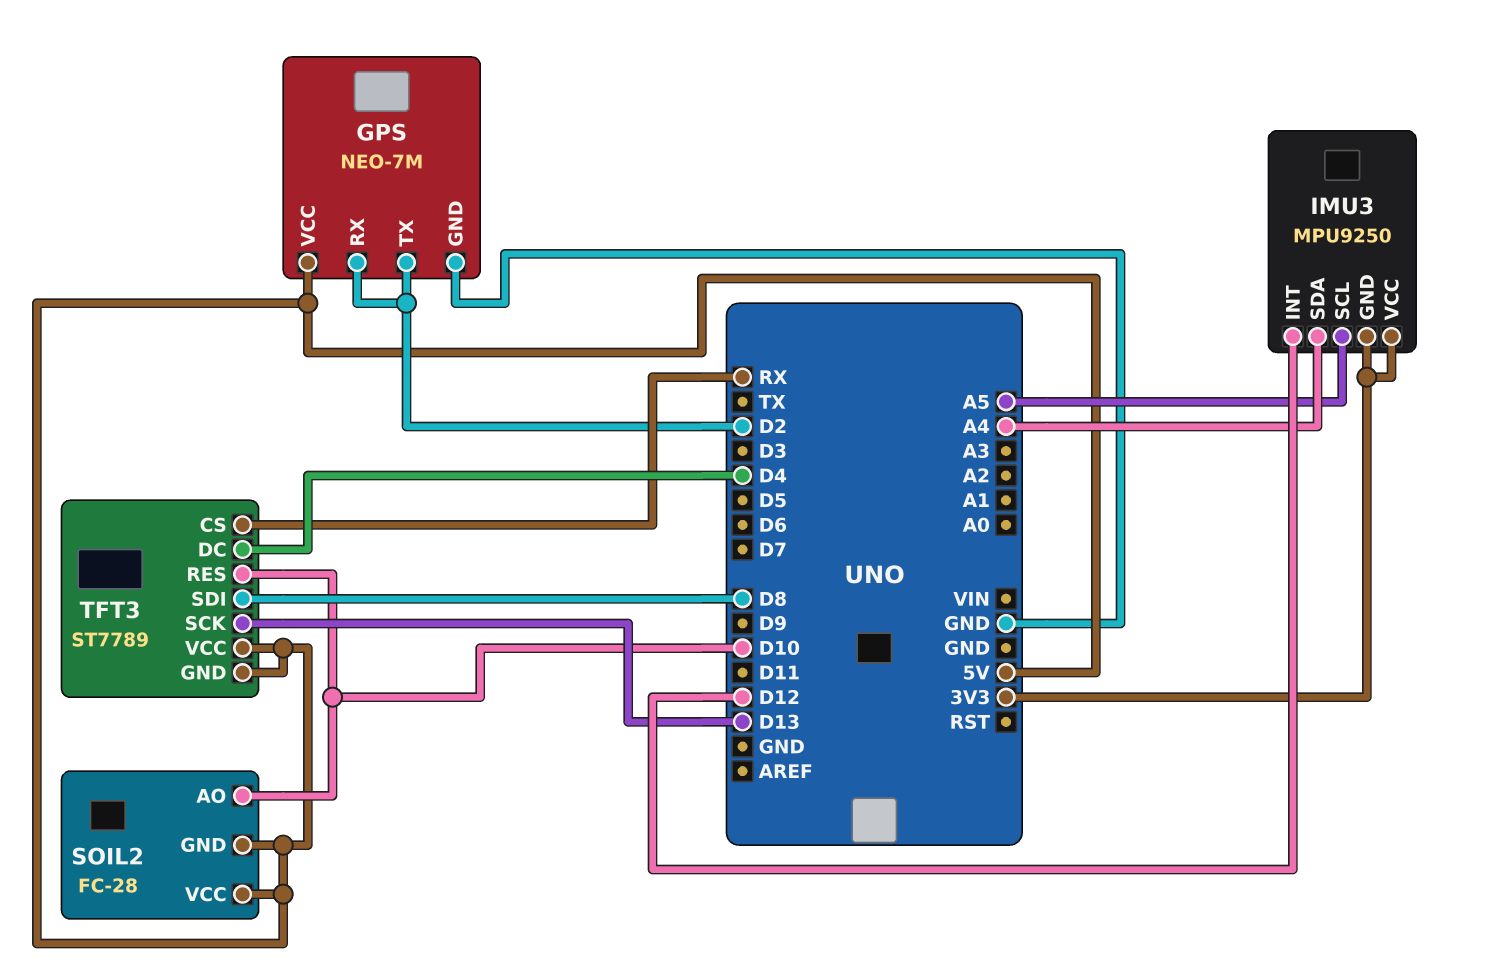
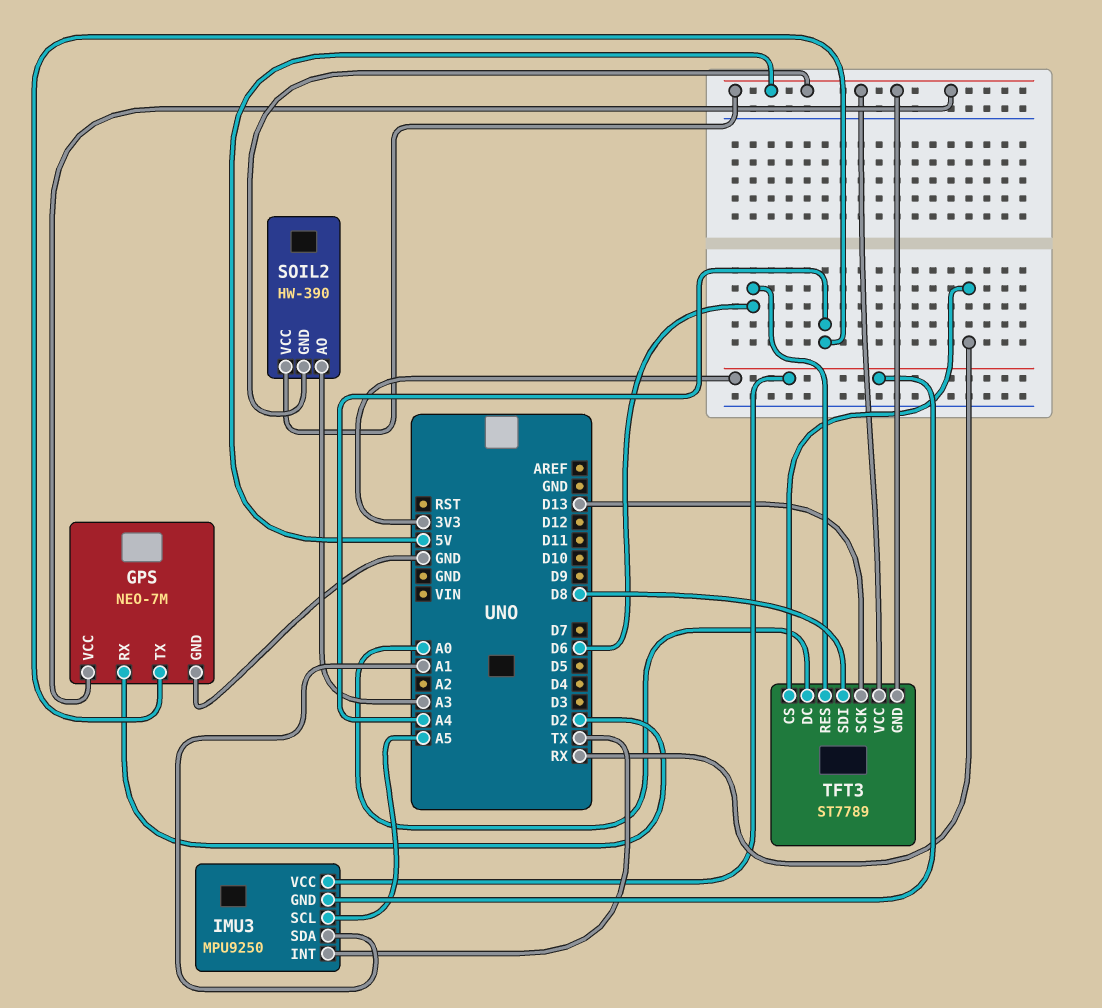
GPS pin TX: D2 -> A4
IMU3 pin INT: D12 -> TX
IMU3 pin SDA: A4 -> A1
SOIL2: FC-28 -> HW-390
SOIL2 pin AO: D10 -> A3
TFT3 pin DC: D4 -> A0
TFT3 pin RES: D10 -> D6

